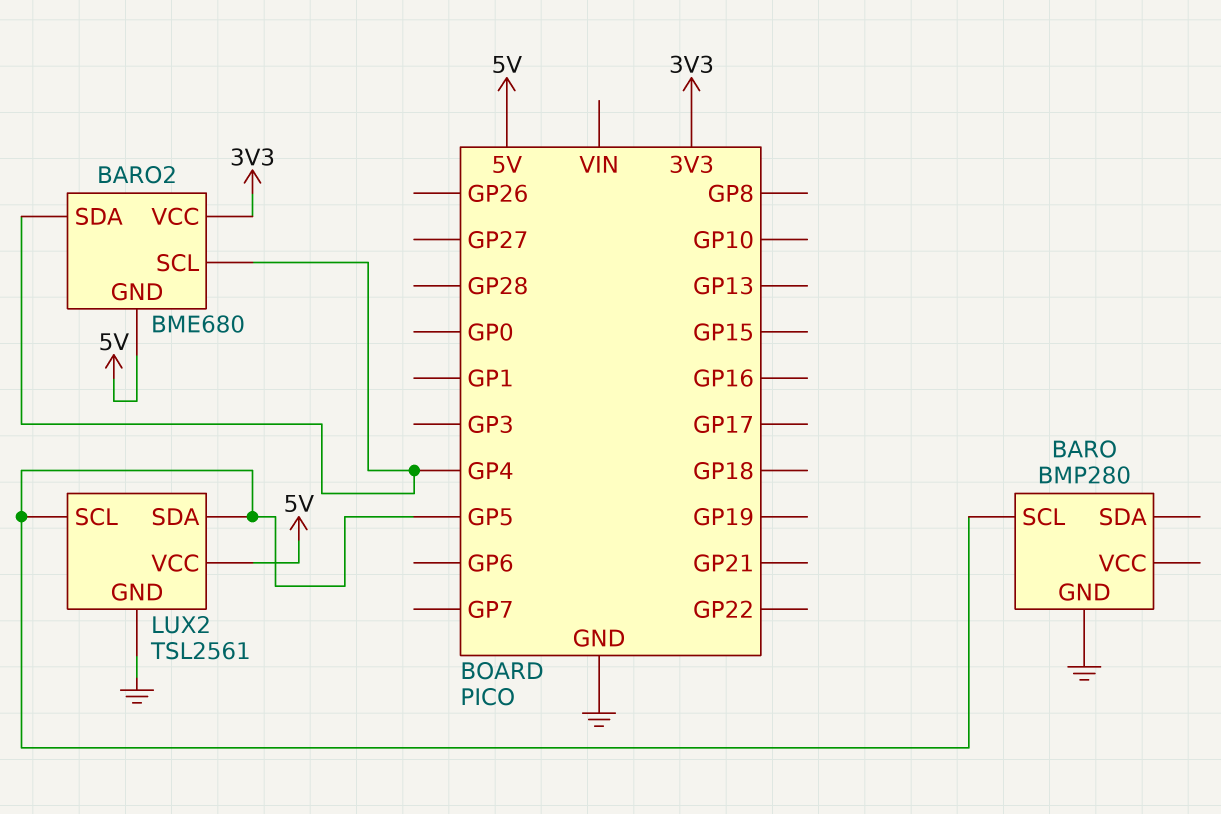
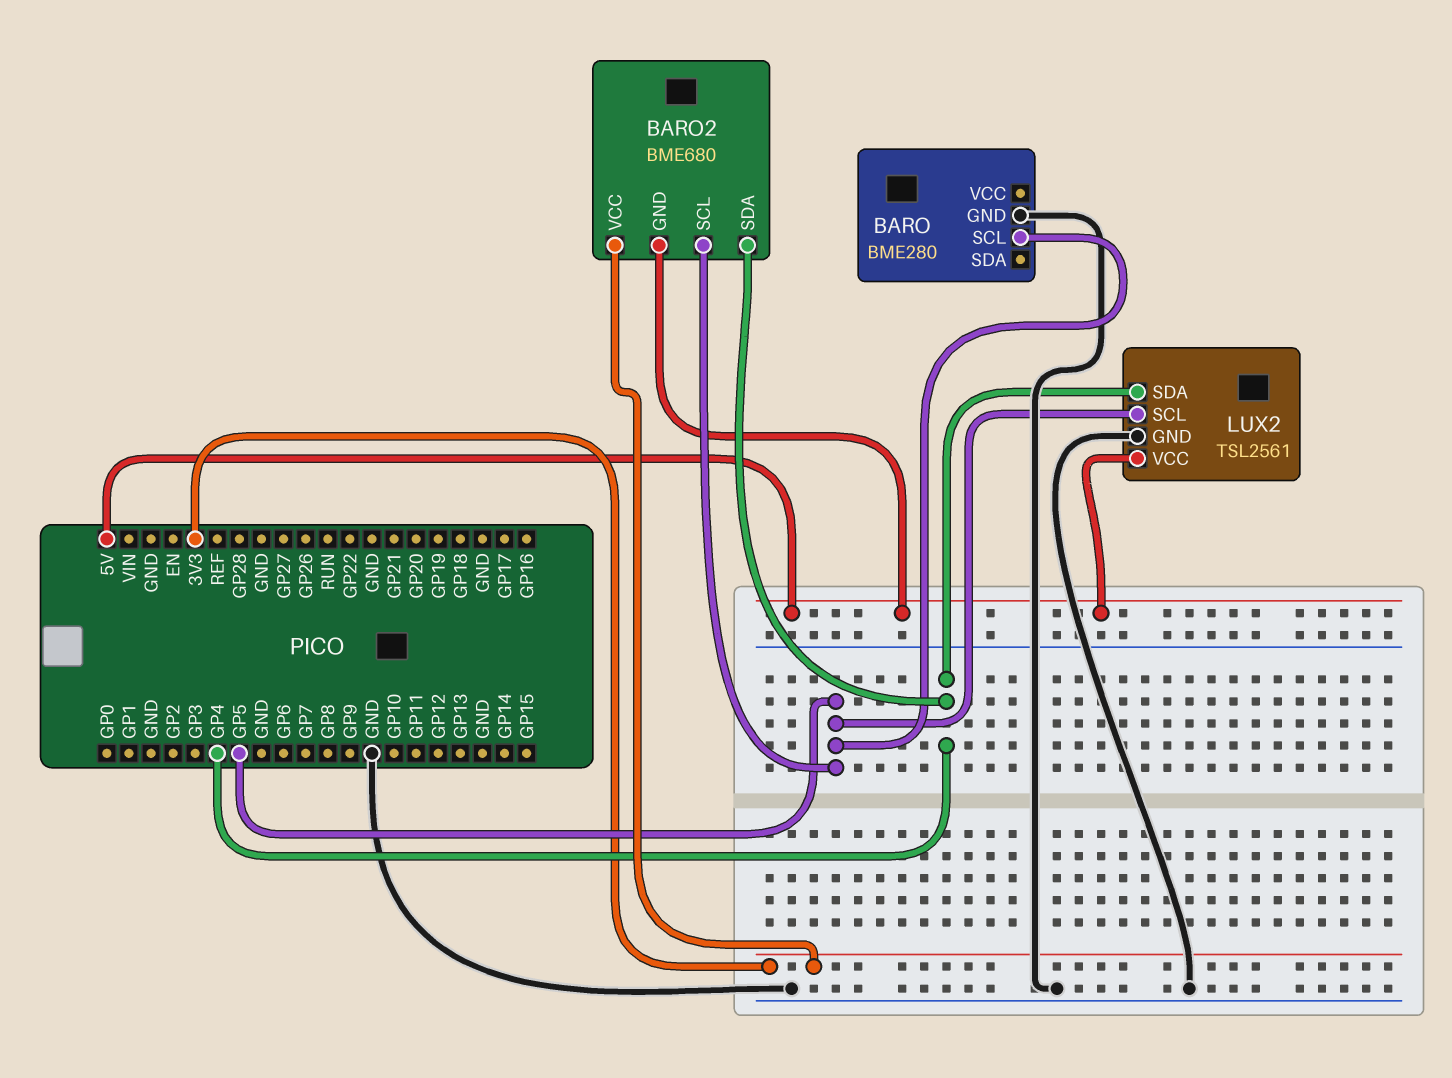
BARO: BMP280 -> BME280
BARO2 pin SCL: GP4 -> GP5
LUX2 pin SDA: GP5 -> GP4

